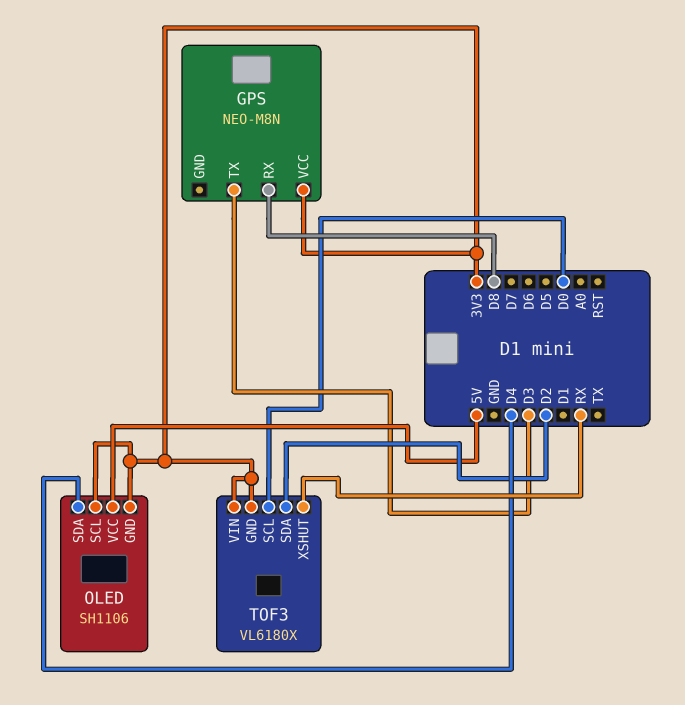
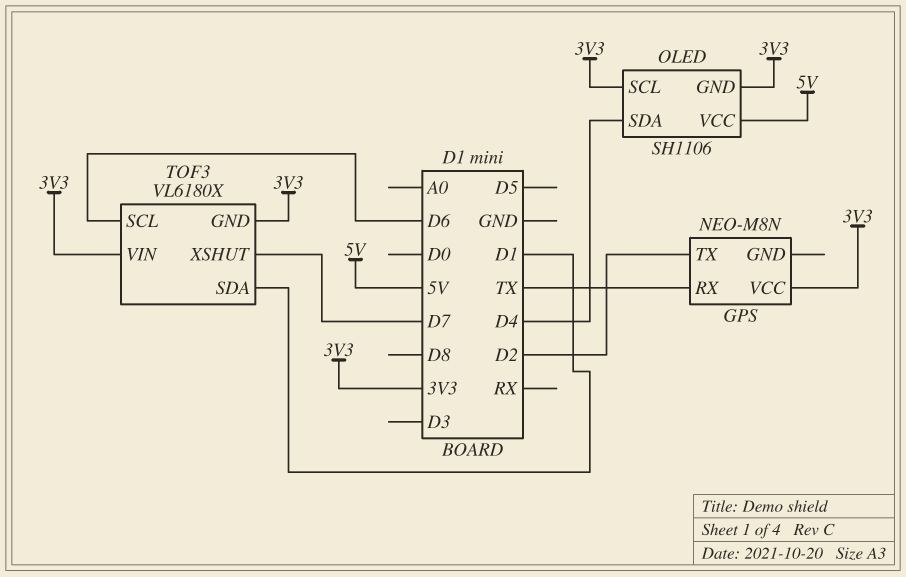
GPS pin RX: D8 -> TX
GPS pin TX: D3 -> D2
TOF3 pin SCL: D0 -> D6
TOF3 pin SDA: D2 -> D1
TOF3 pin XSHUT: RX -> D7

